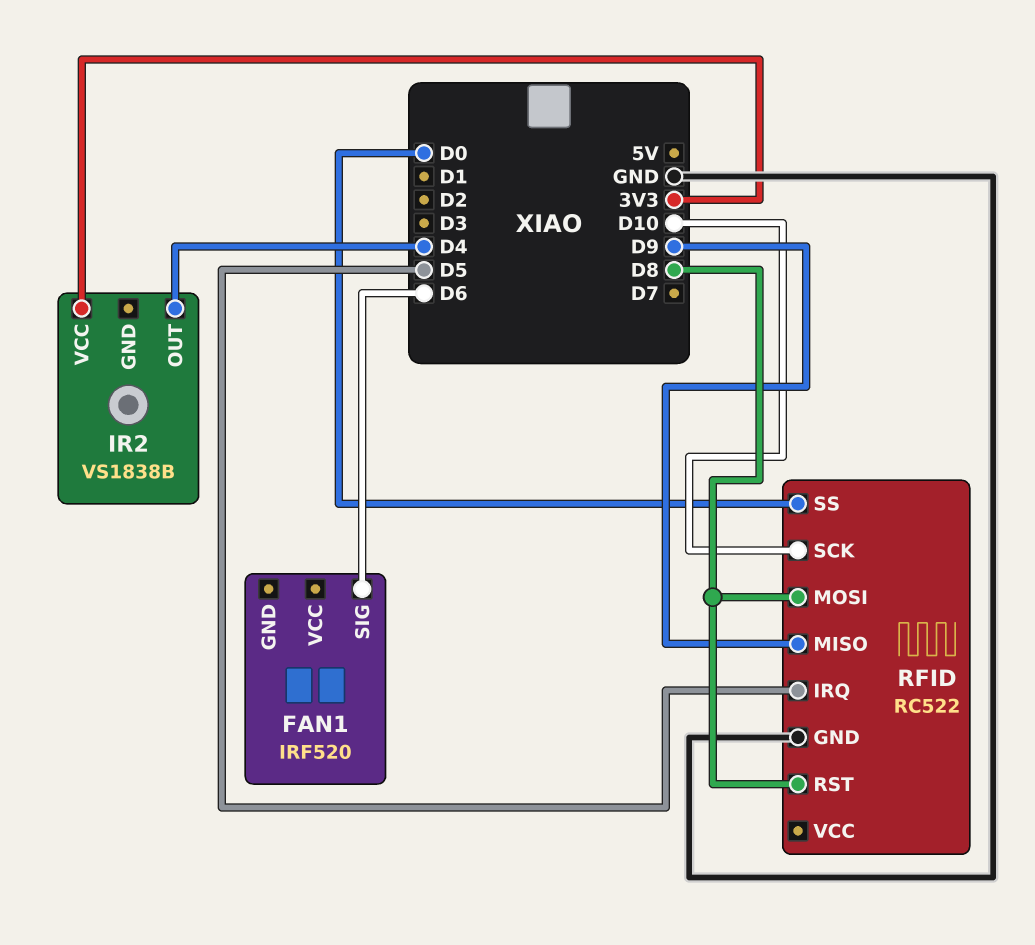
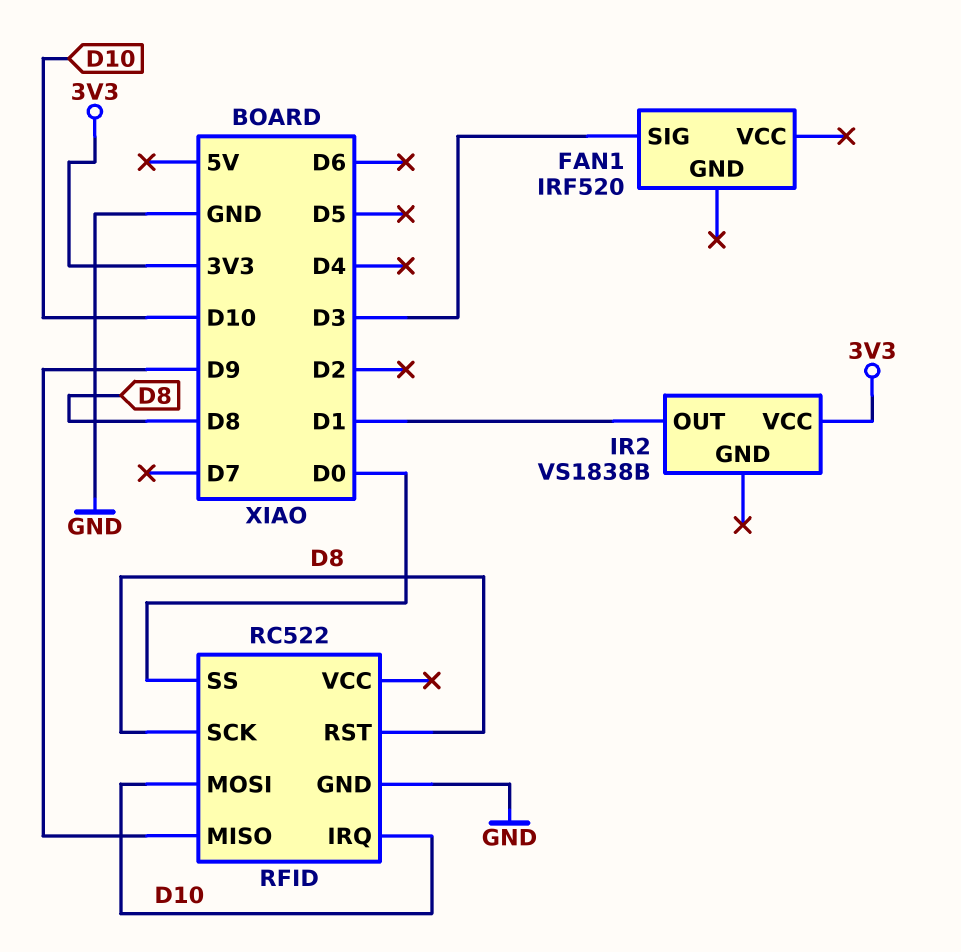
FAN1 pin SIG: D6 -> D3
IR2 pin OUT: D4 -> D1
RFID pin IRQ: D5 -> D10
RFID pin MOSI: D8 -> D10
RFID pin SCK: D10 -> D8

